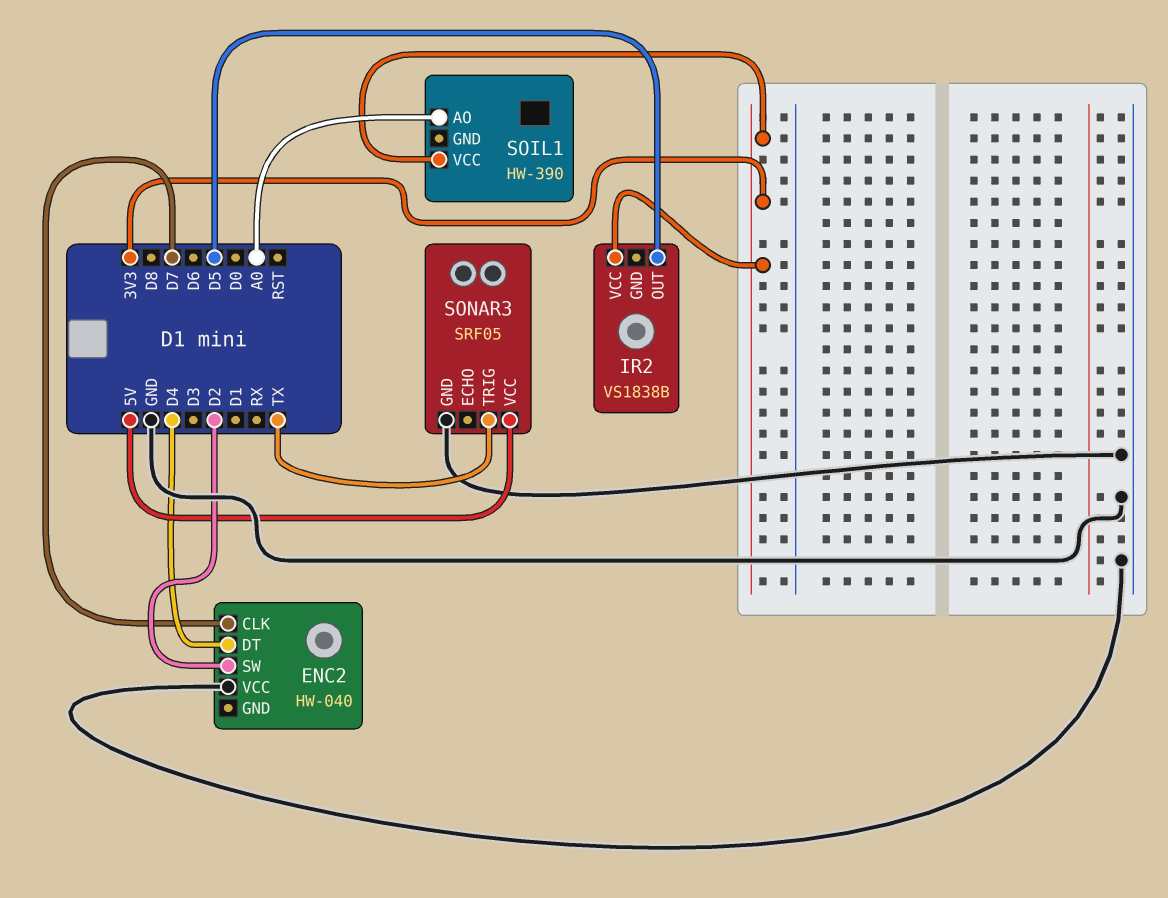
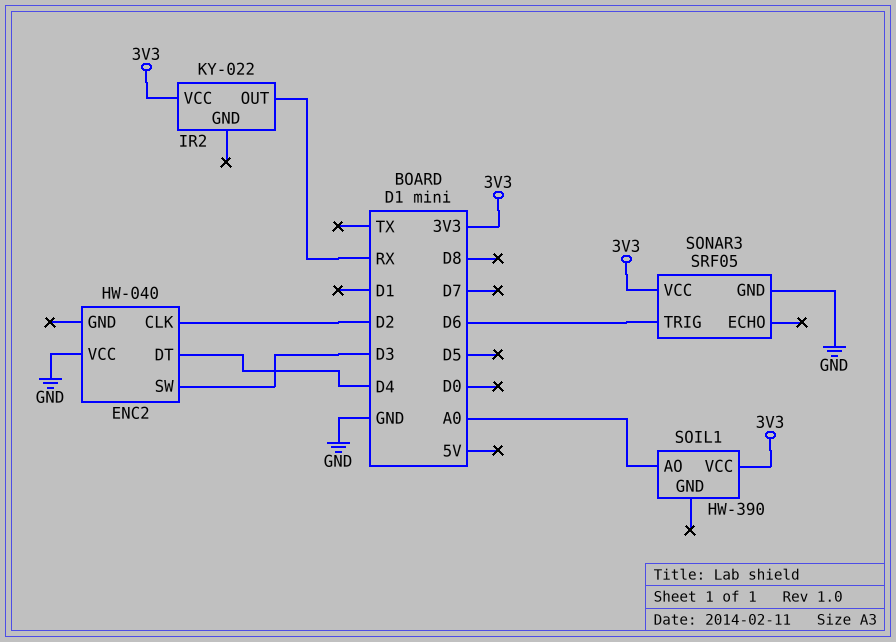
ENC2 pin CLK: D7 -> D2
ENC2 pin SW: D2 -> D3
IR2: VS1838B -> KY-022
IR2 pin OUT: D5 -> RX
SONAR3 pin TRIG: TX -> D6
SONAR3 pin VCC: 5V -> 3V3

